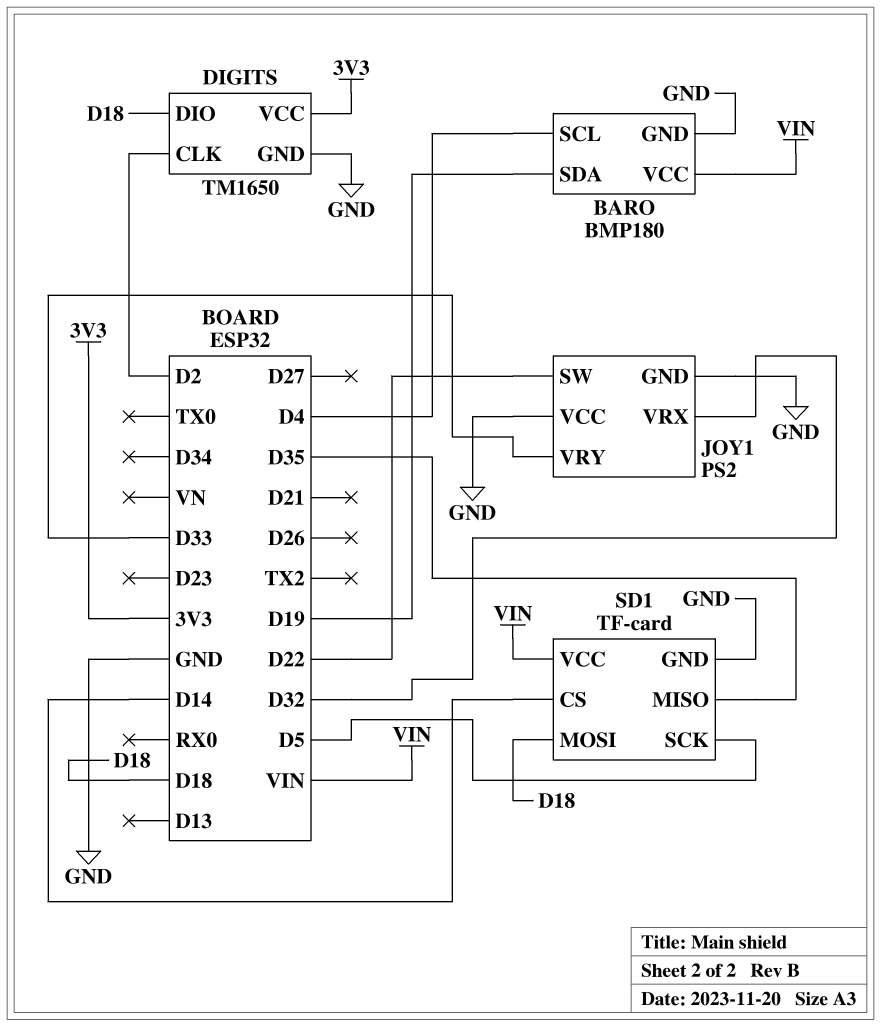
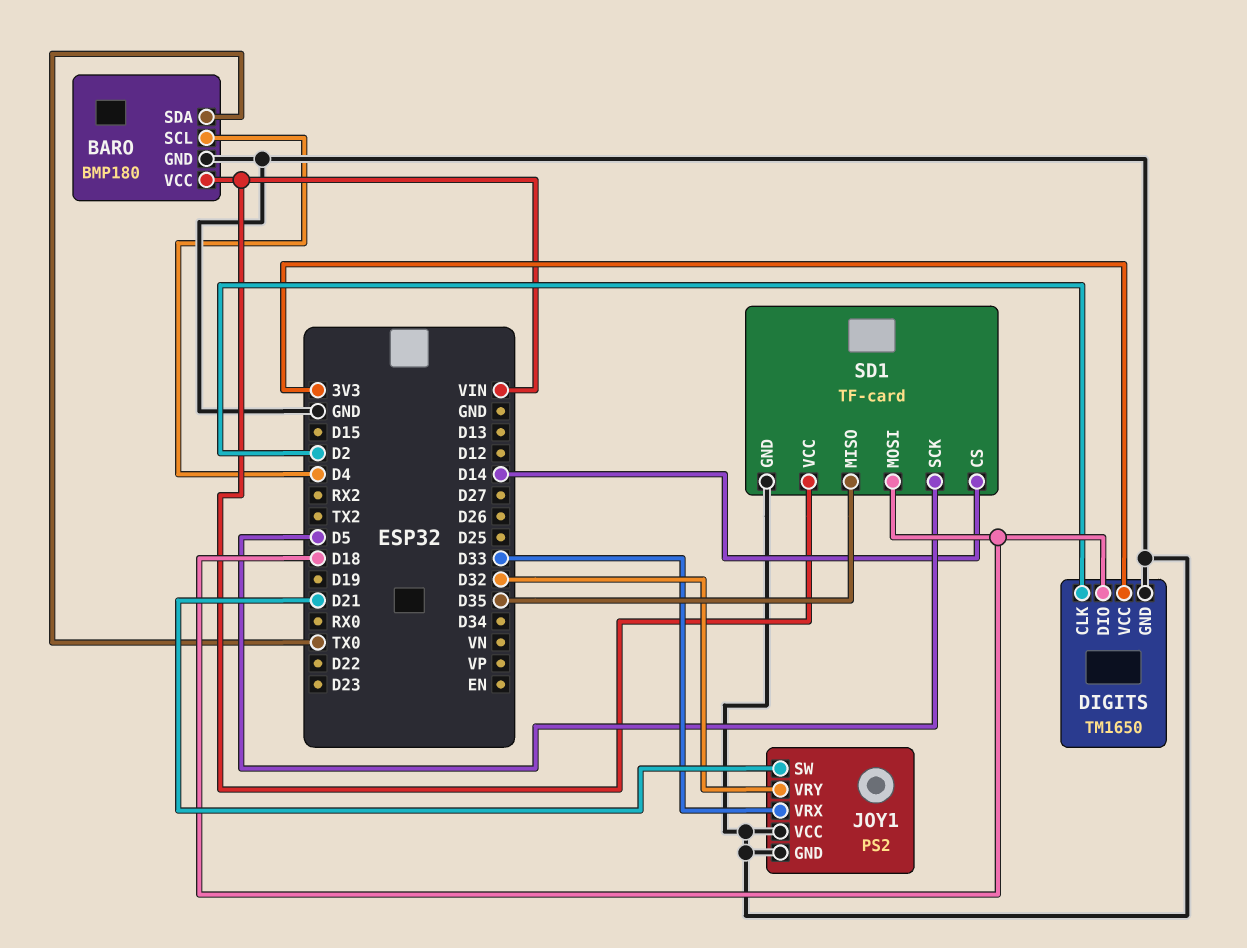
BARO pin SDA: D19 -> TX0
JOY1 pin SW: D22 -> D21
JOY1 pin VRX: D32 -> D33
JOY1 pin VRY: D33 -> D32

